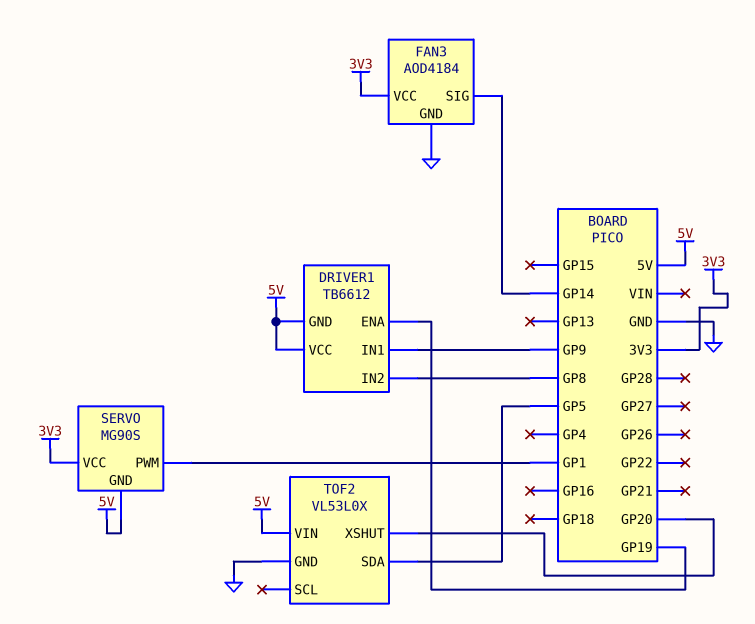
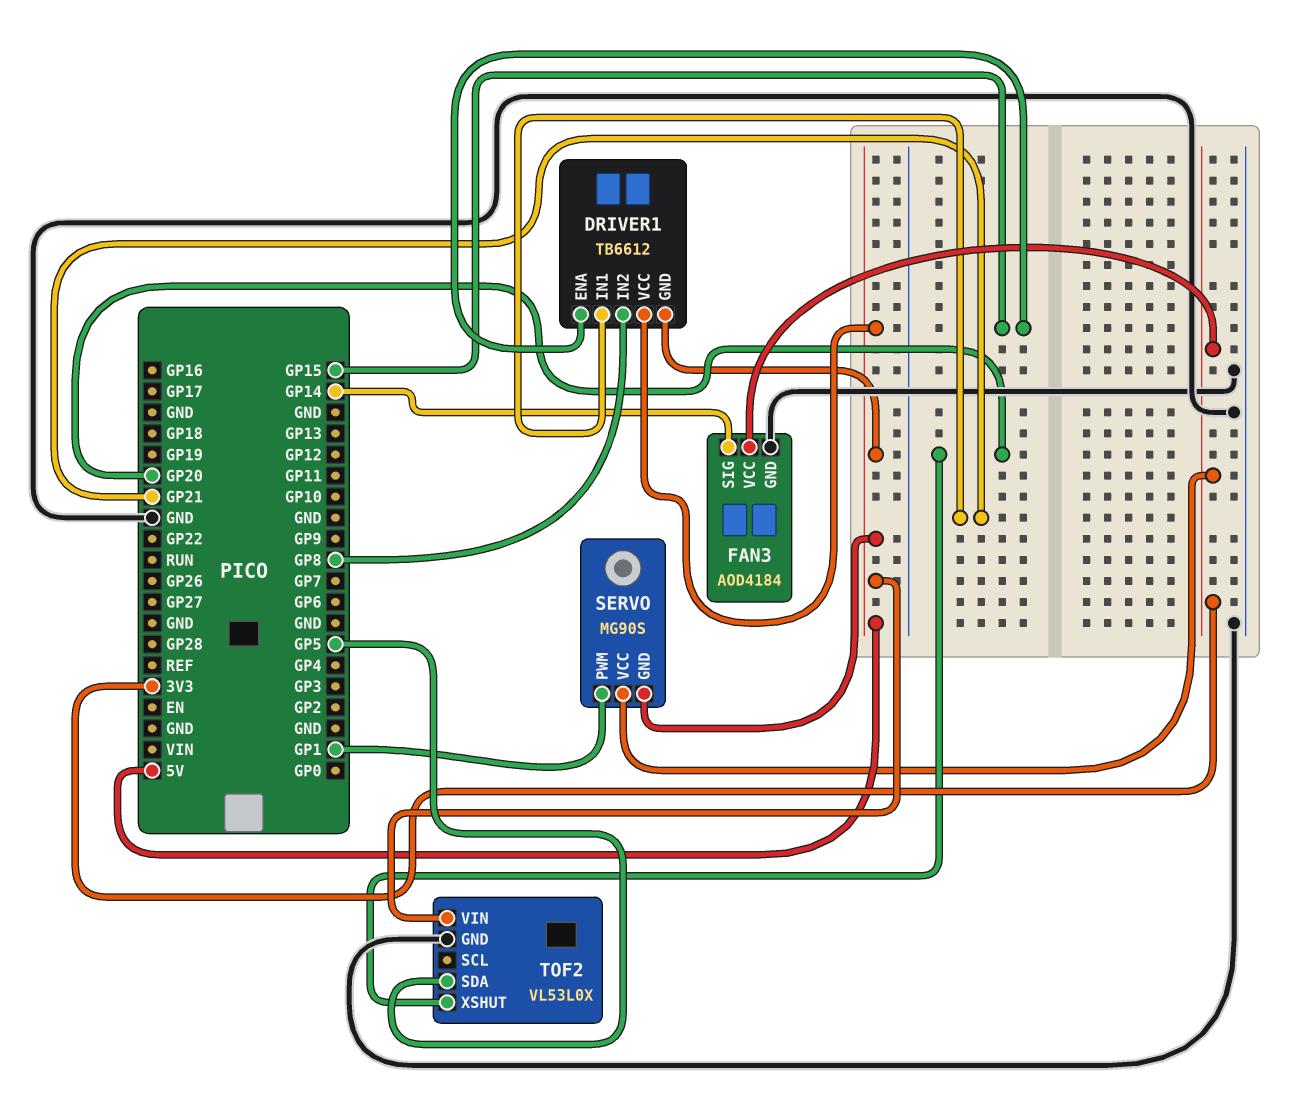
DRIVER1 pin ENA: GP19 -> GP15
DRIVER1 pin IN1: GP9 -> GP21

